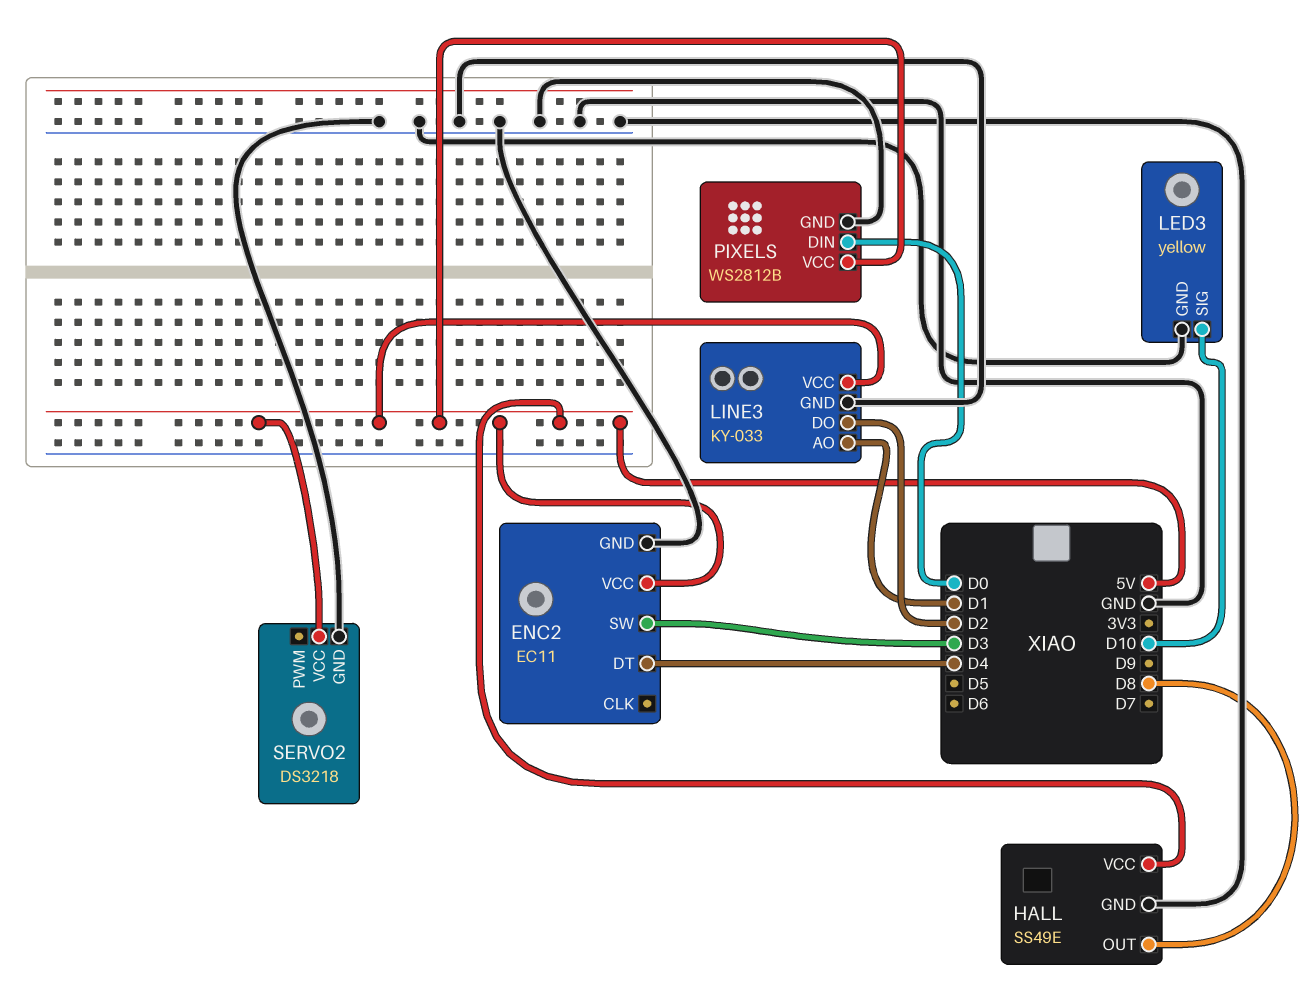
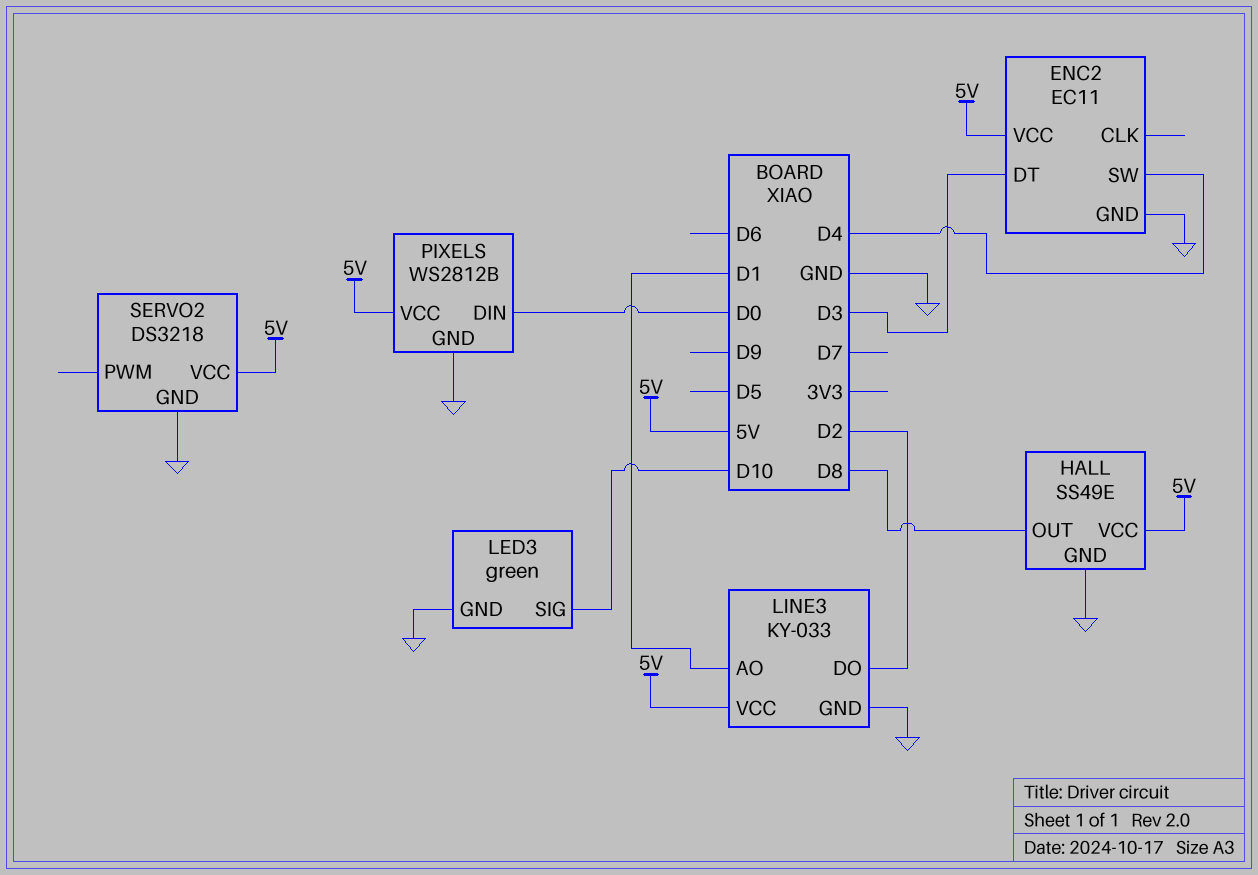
ENC2 pin DT: D4 -> D3
ENC2 pin SW: D3 -> D4
LED3: yellow -> green

